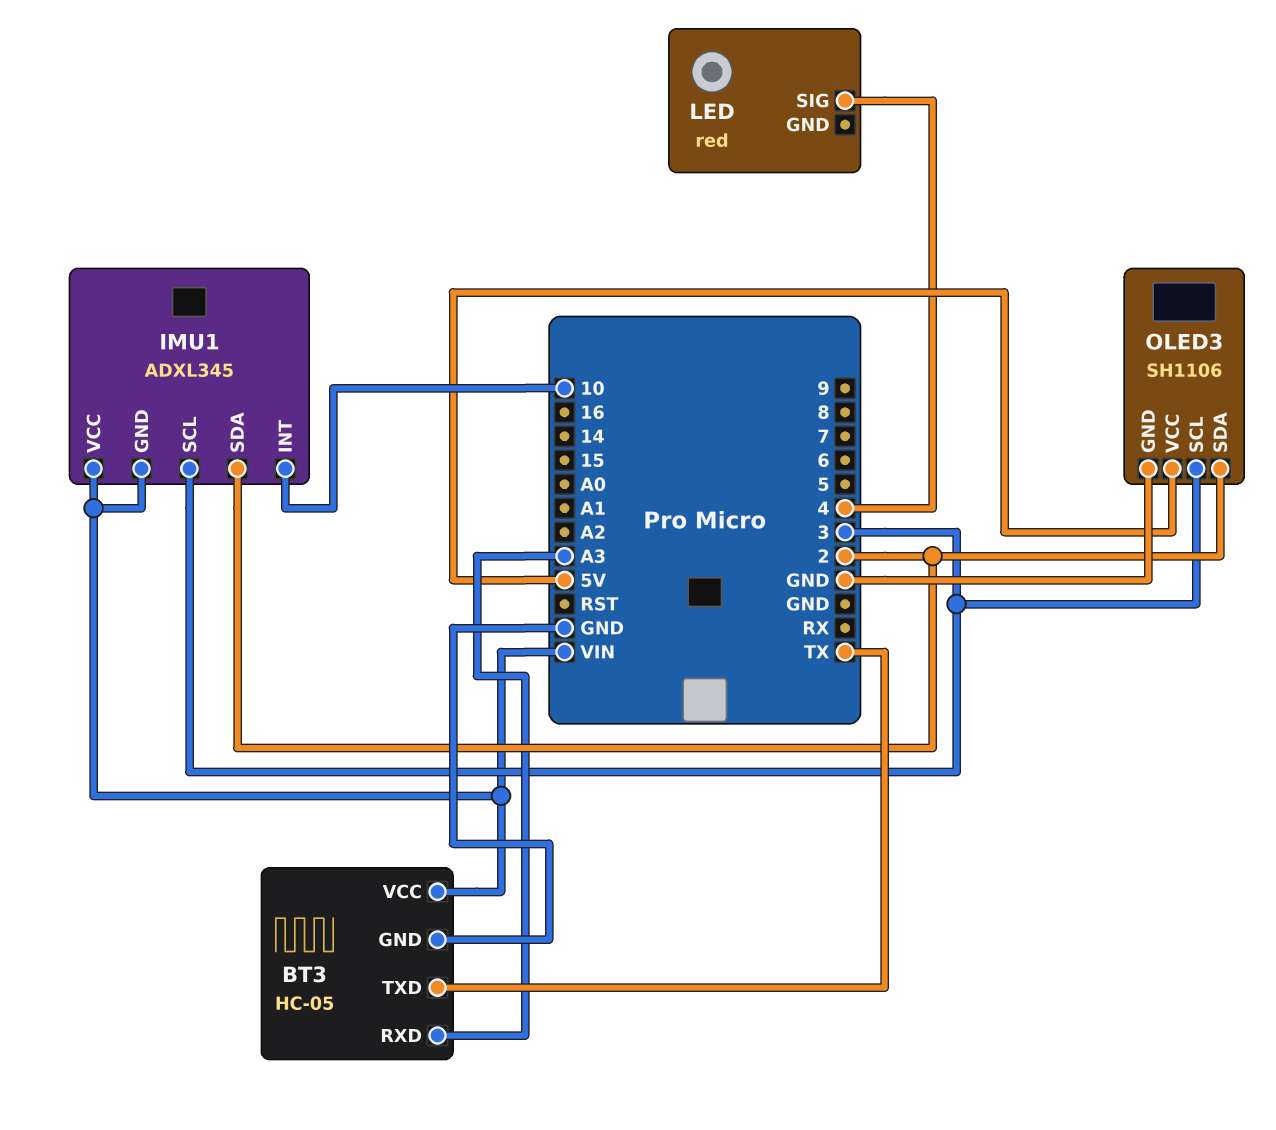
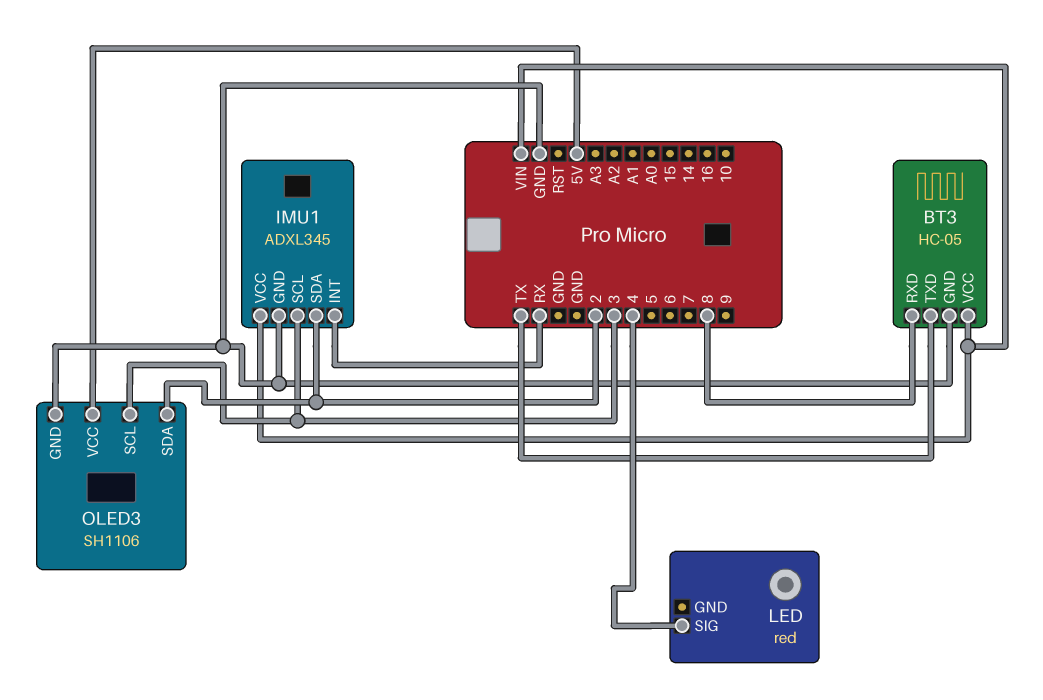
BT3 pin RXD: A3 -> 8
IMU1 pin GND: VIN -> GND
IMU1 pin INT: 10 -> RX

